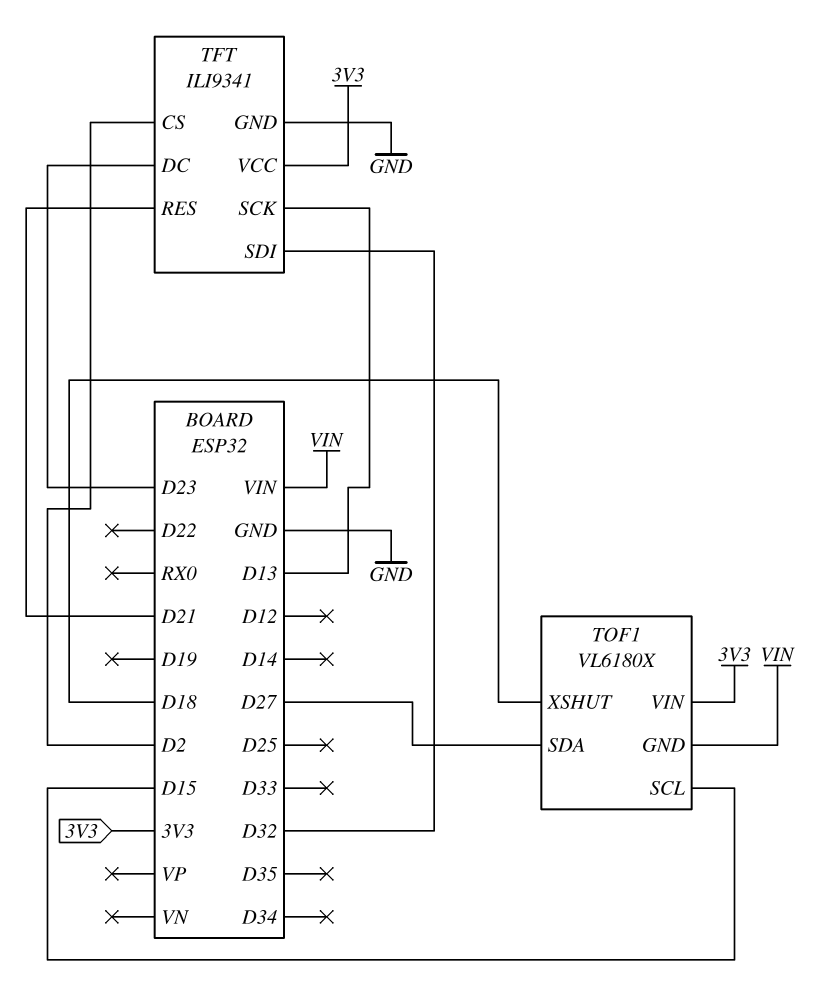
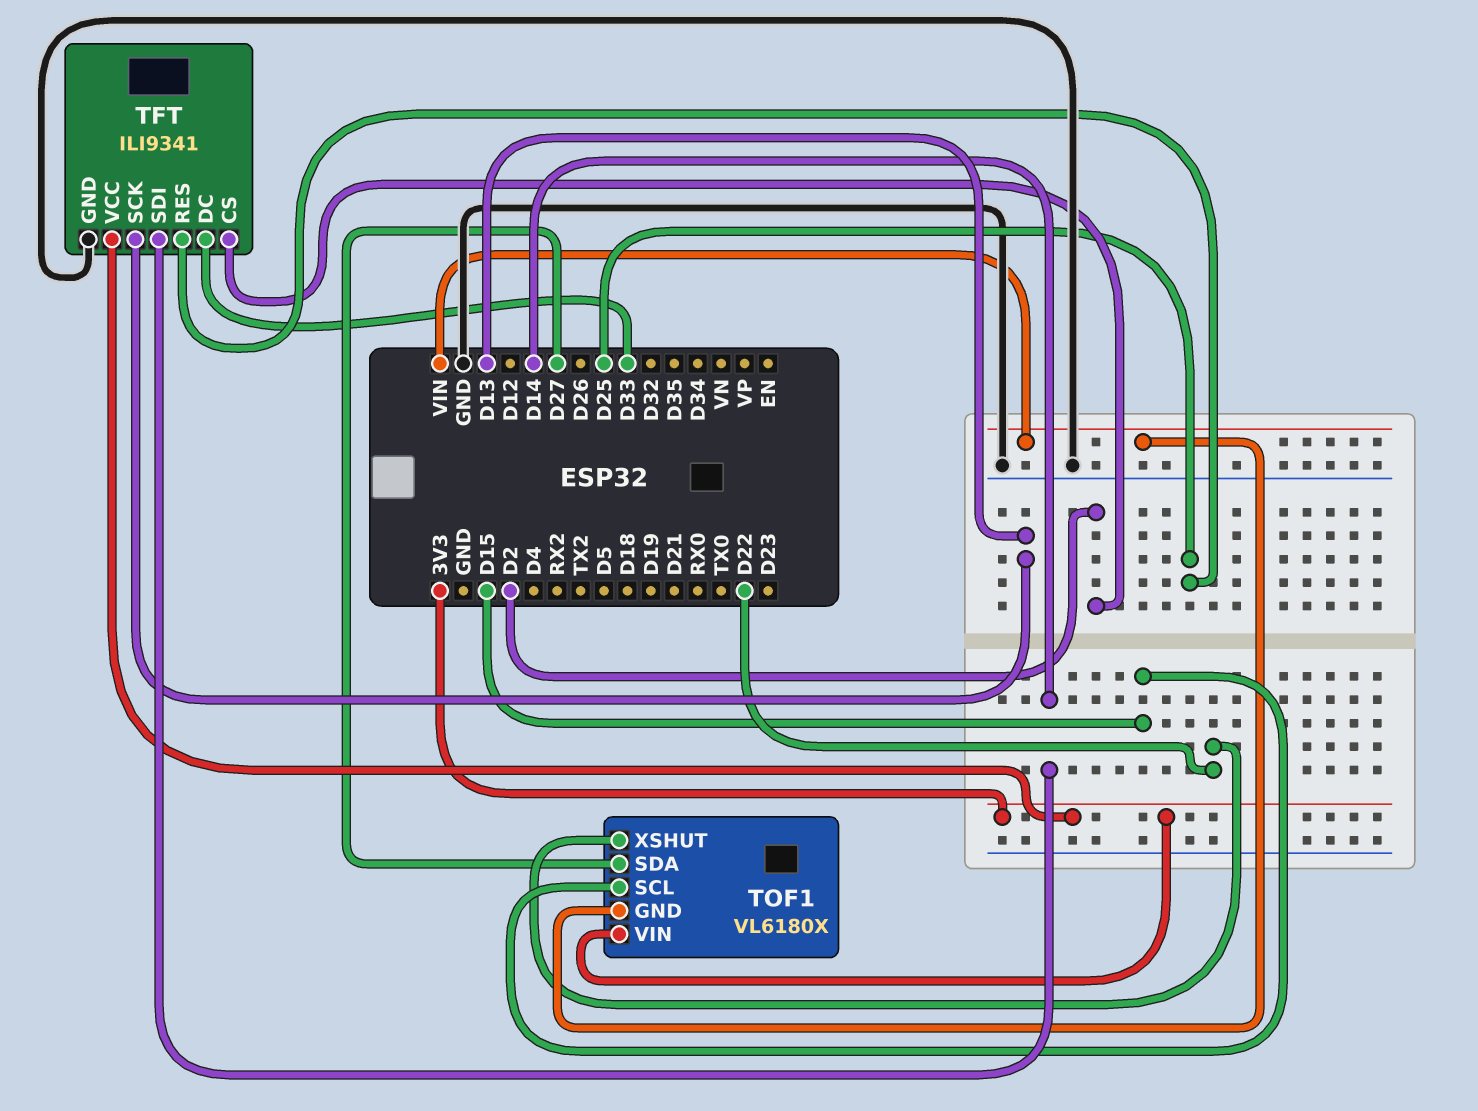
TFT pin DC: D23 -> D33
TFT pin RES: D21 -> D25
TFT pin SDI: D32 -> D14
TOF1 pin XSHUT: D18 -> D22

